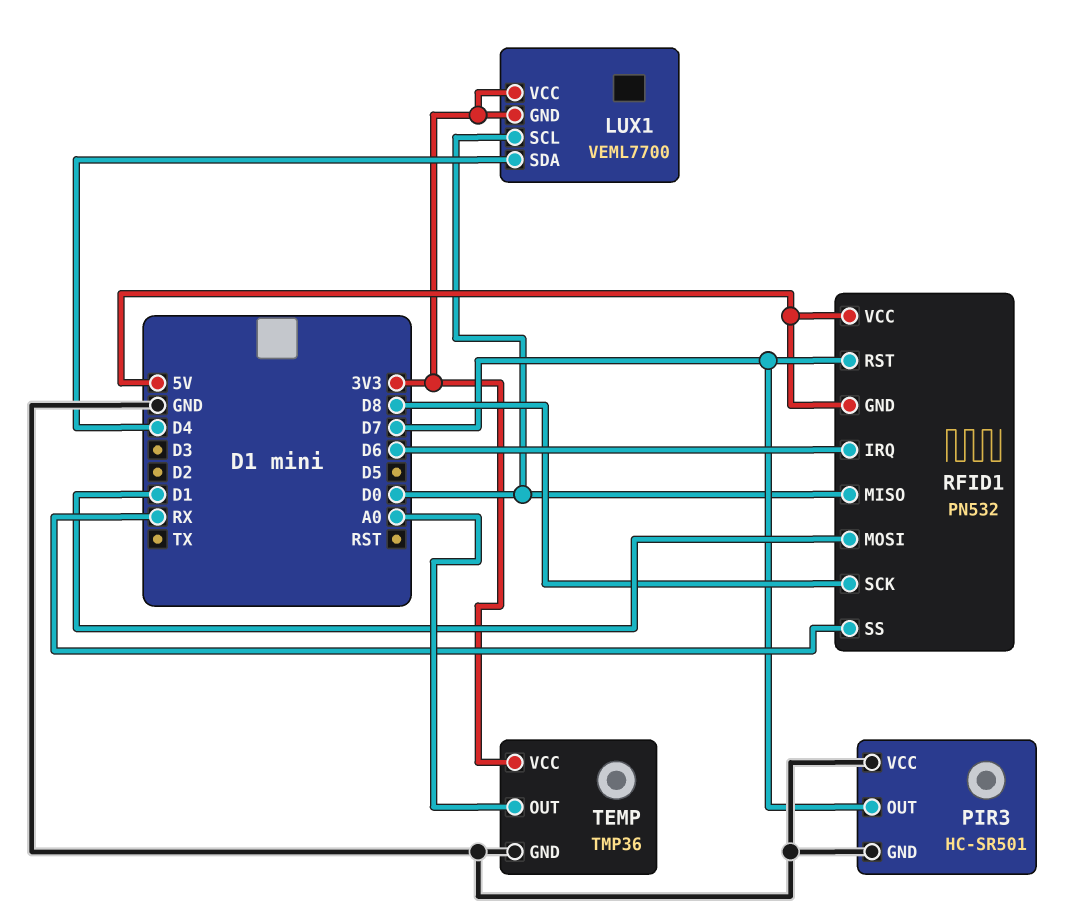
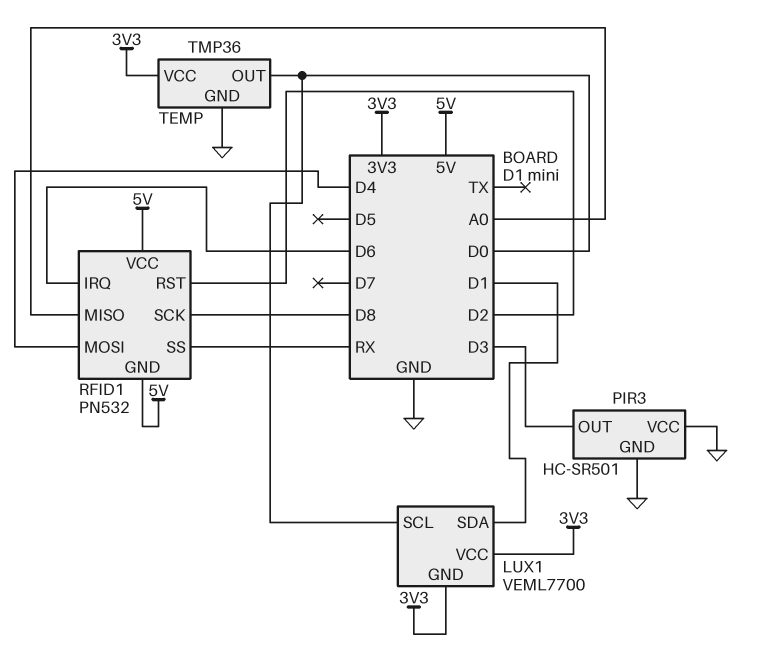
LUX1 pin SDA: D4 -> D1
PIR3 pin OUT: D7 -> D3
RFID1 pin MISO: D0 -> A0
RFID1 pin MOSI: D1 -> D4
RFID1 pin RST: D7 -> D2
TEMP pin OUT: A0 -> D0

